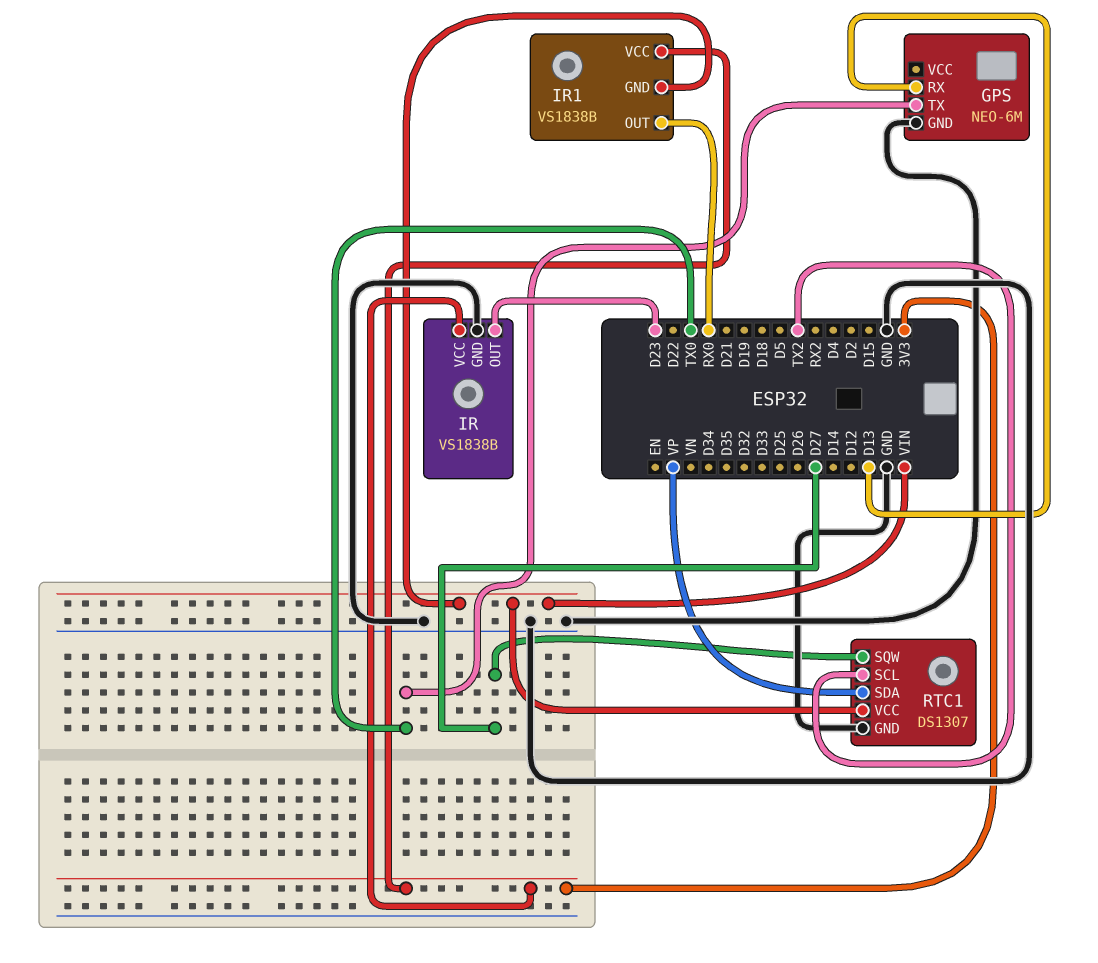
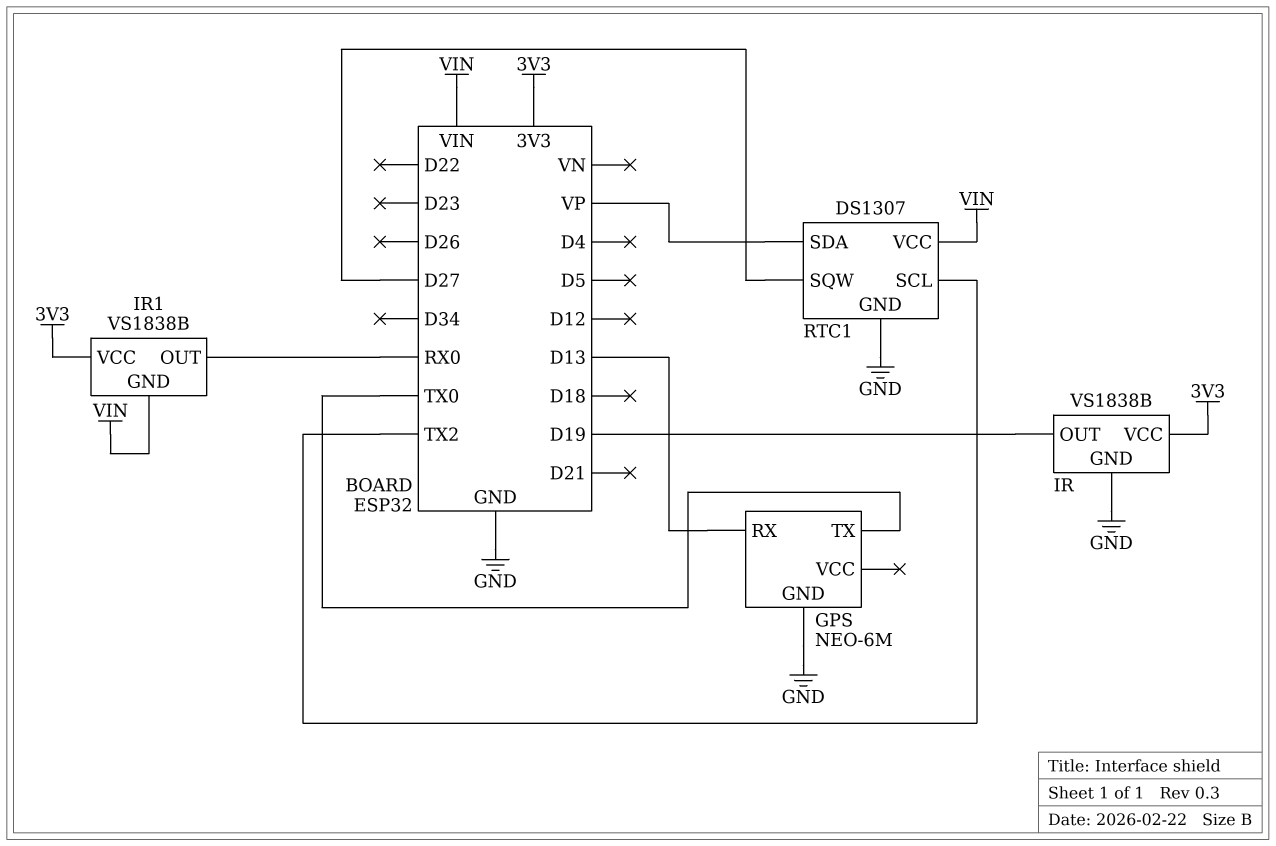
IR pin OUT: D23 -> D19

